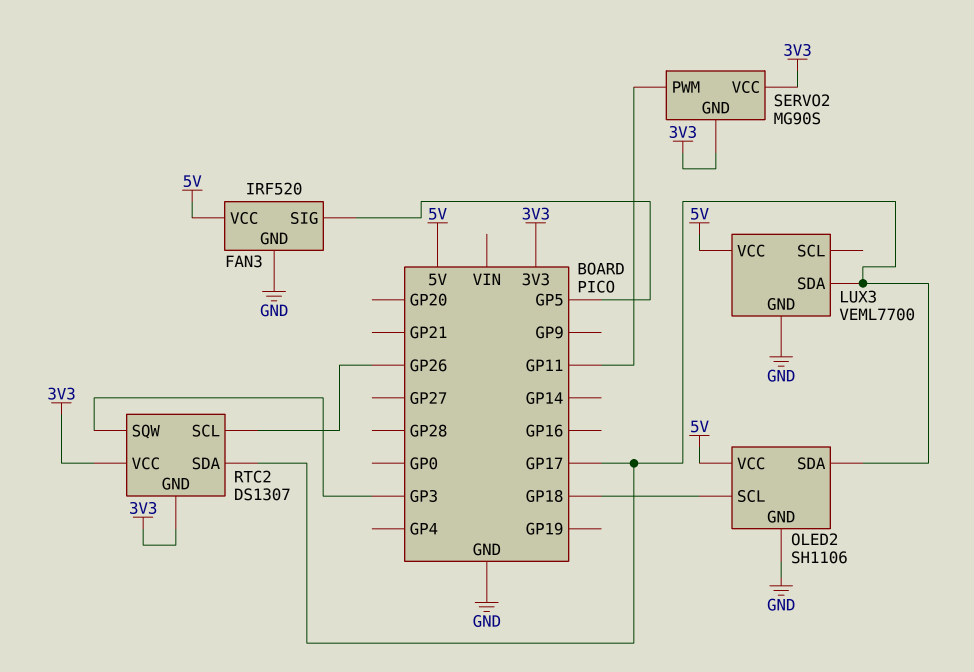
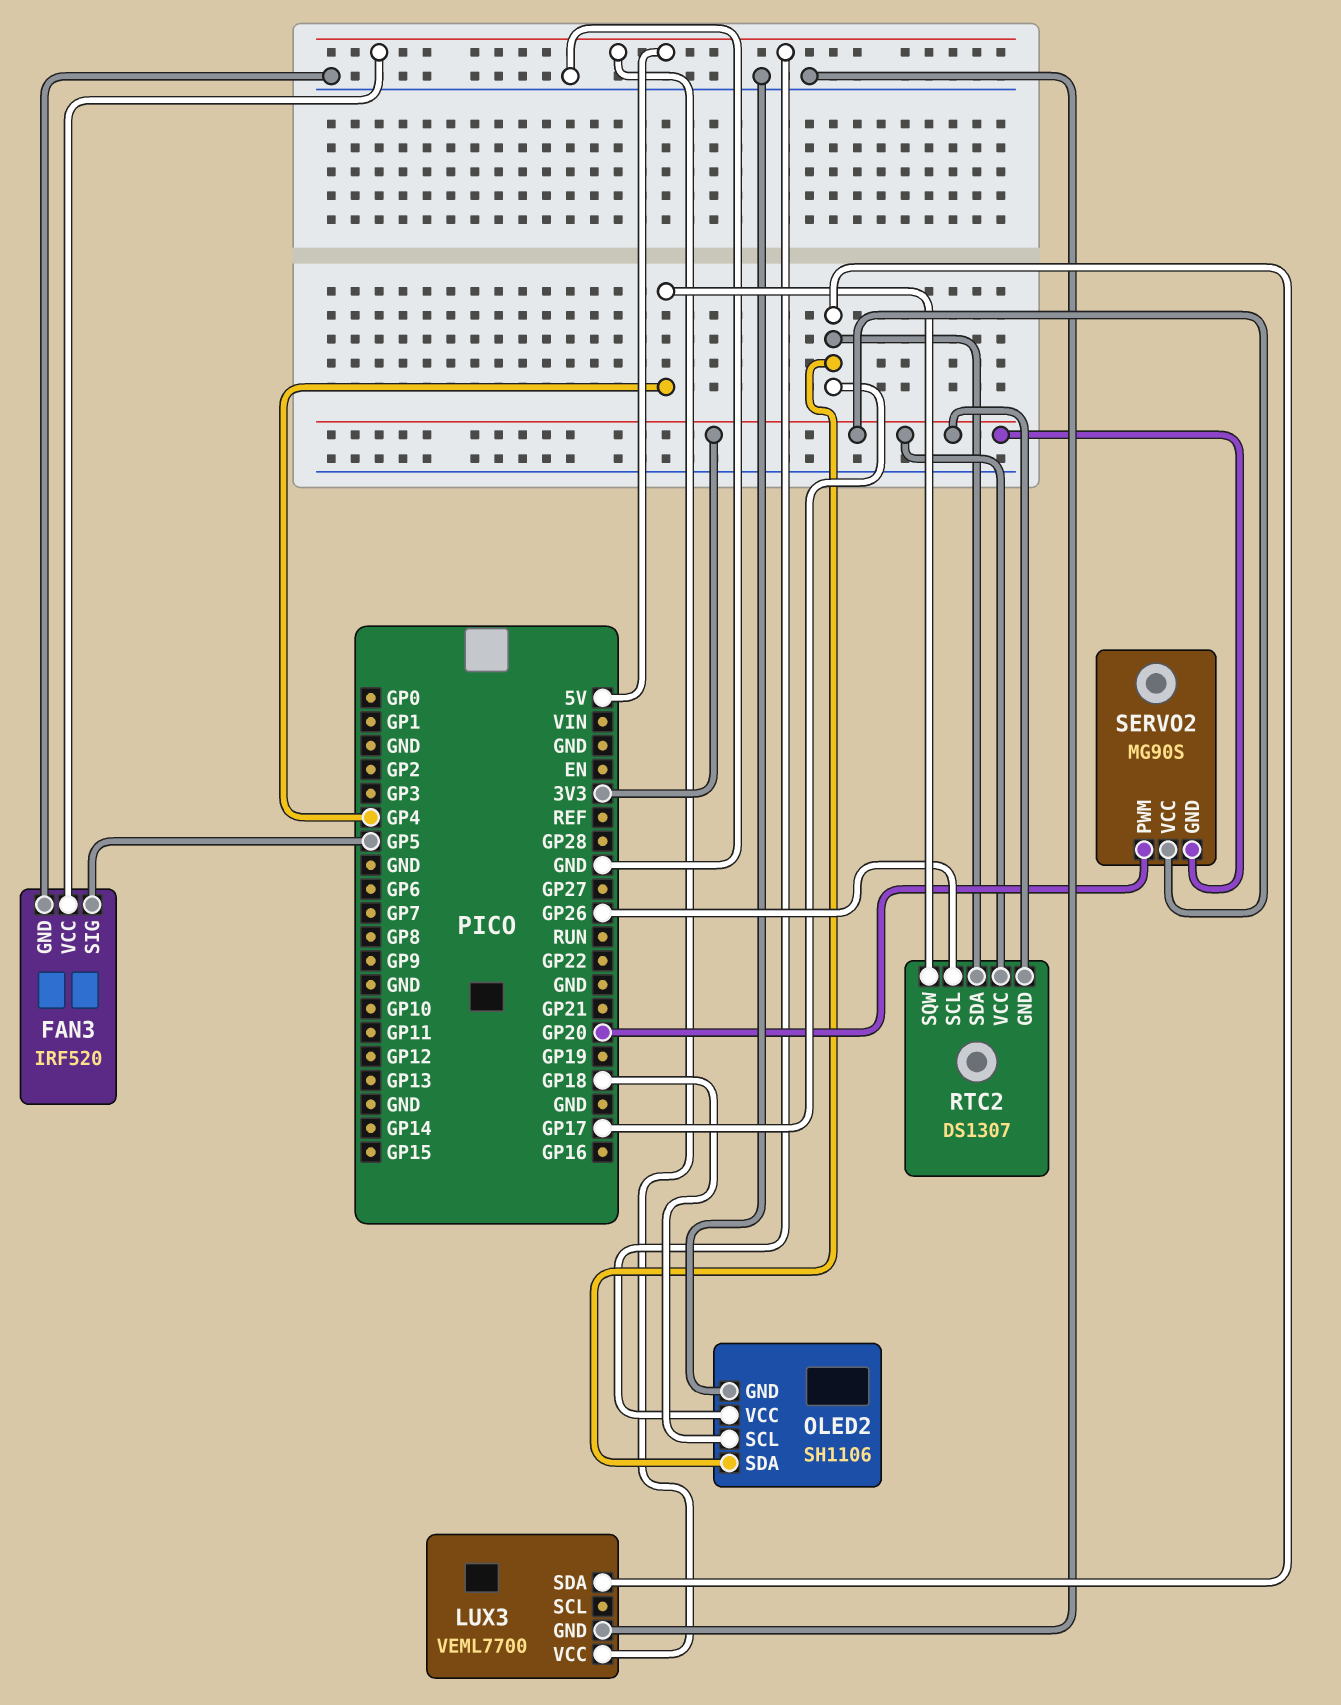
RTC2 pin SQW: GP3 -> GP4
SERVO2 pin PWM: GP11 -> GP20

